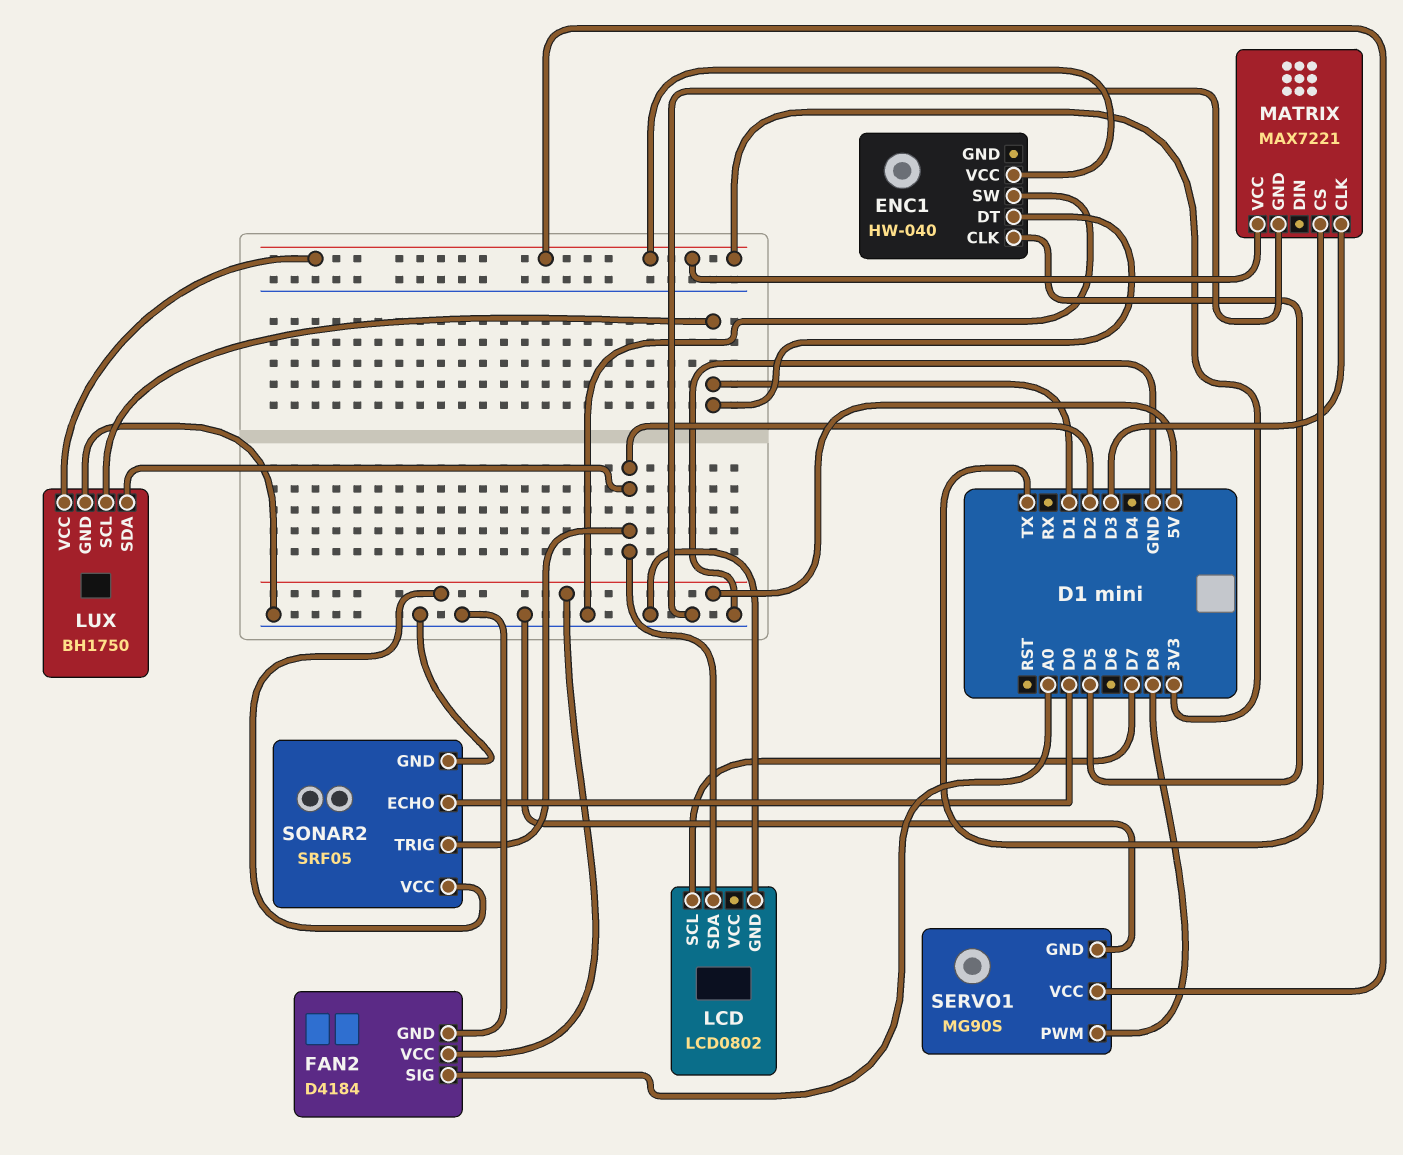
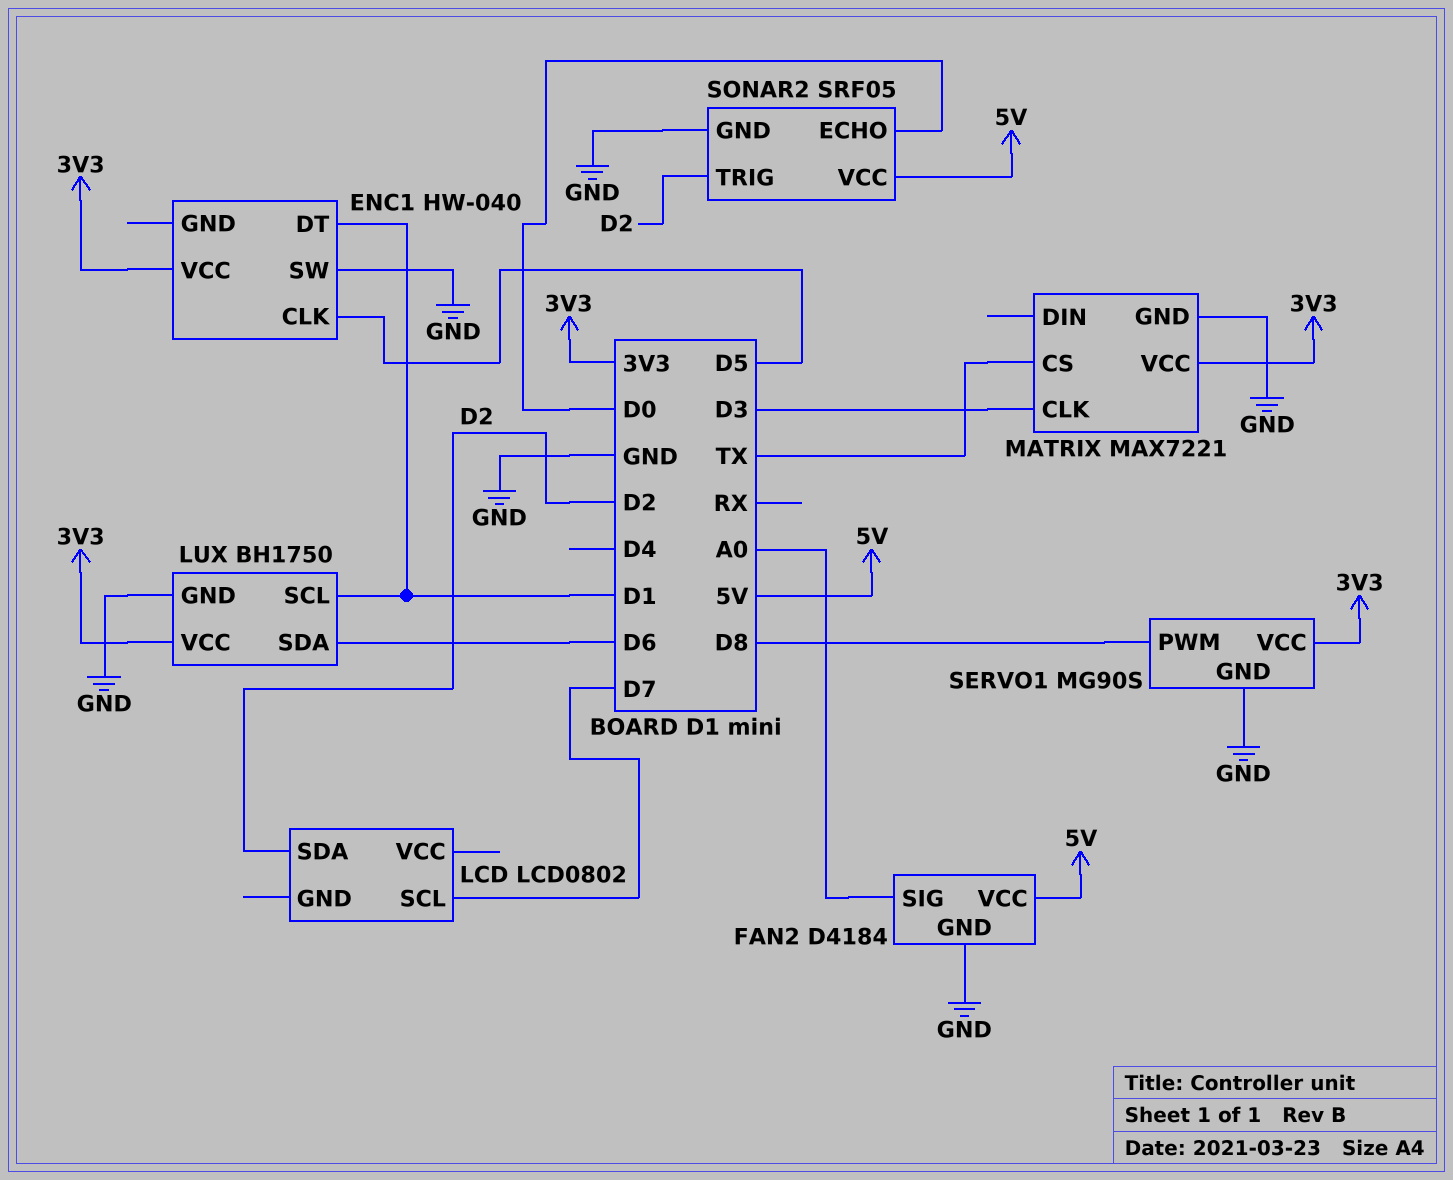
LCD pin GND: GND -> none
LUX pin SDA: D2 -> D6

